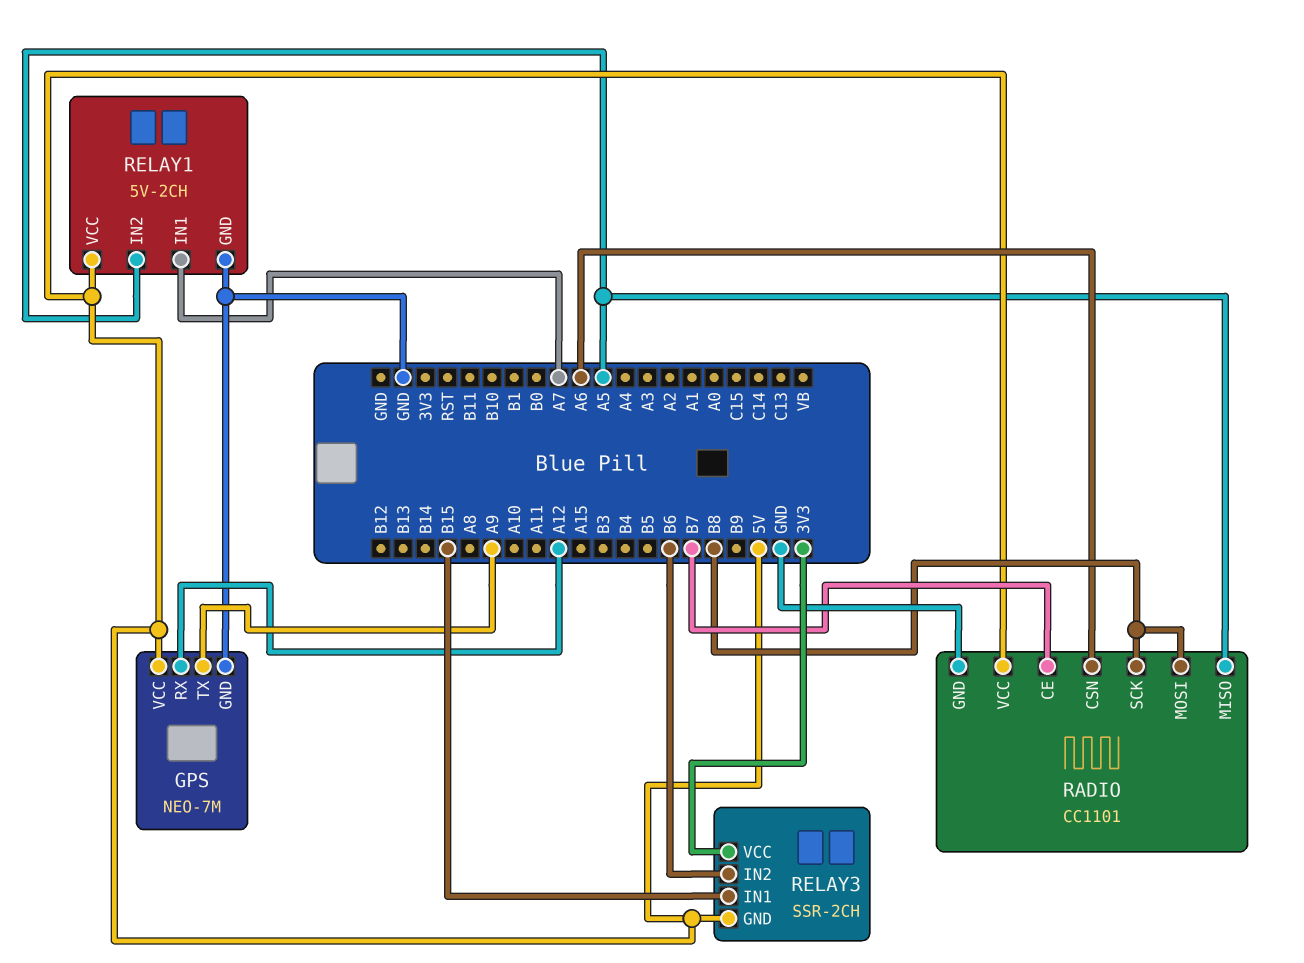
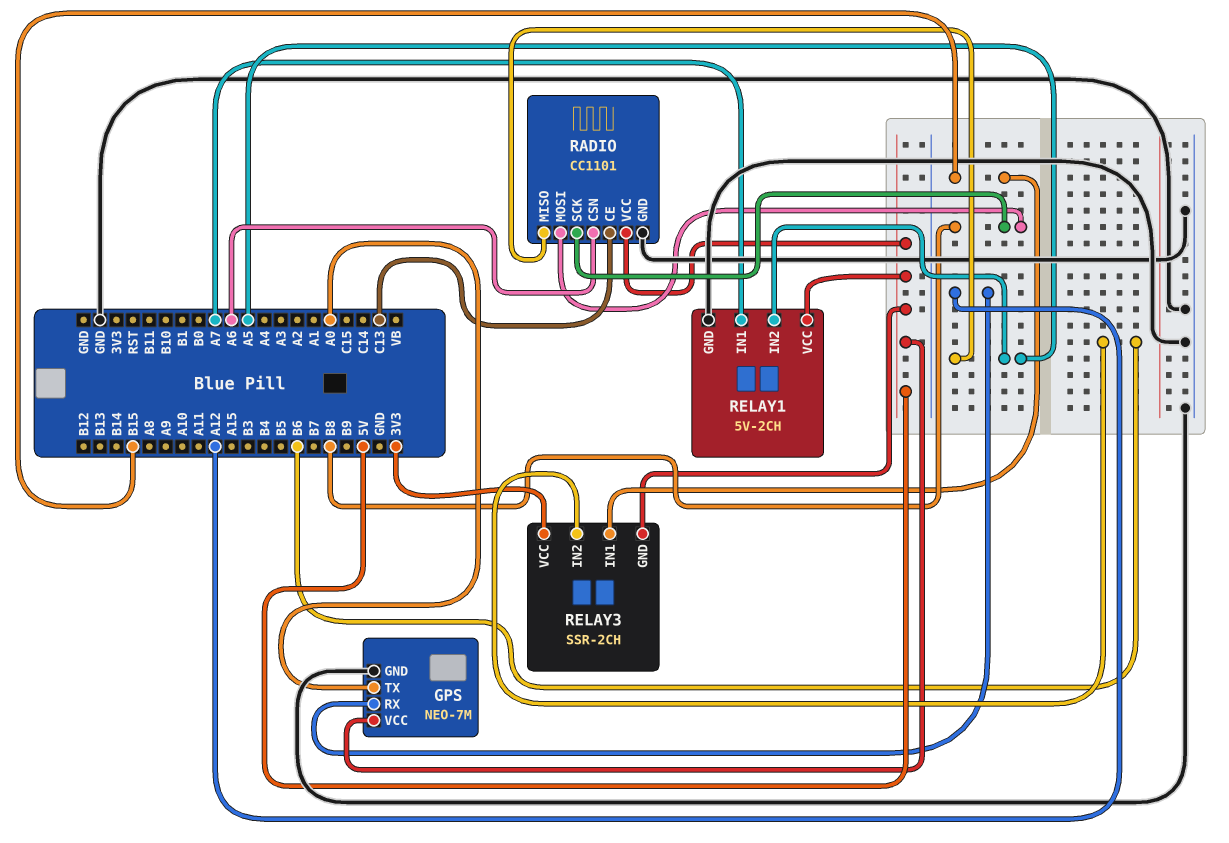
GPS pin TX: A9 -> A0
RADIO pin CE: B7 -> C13

